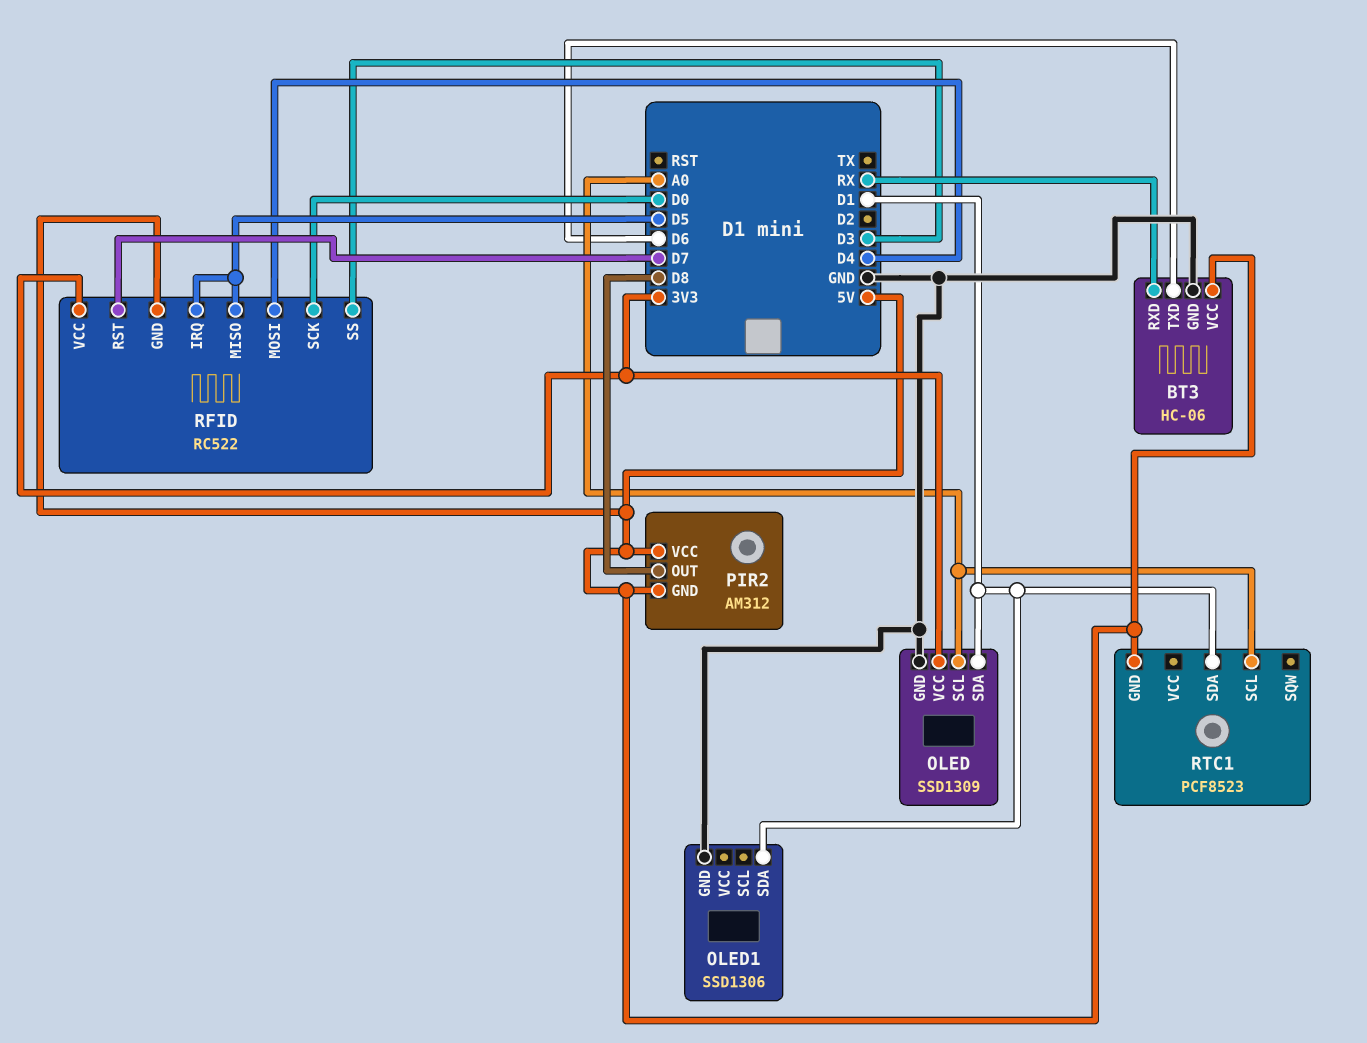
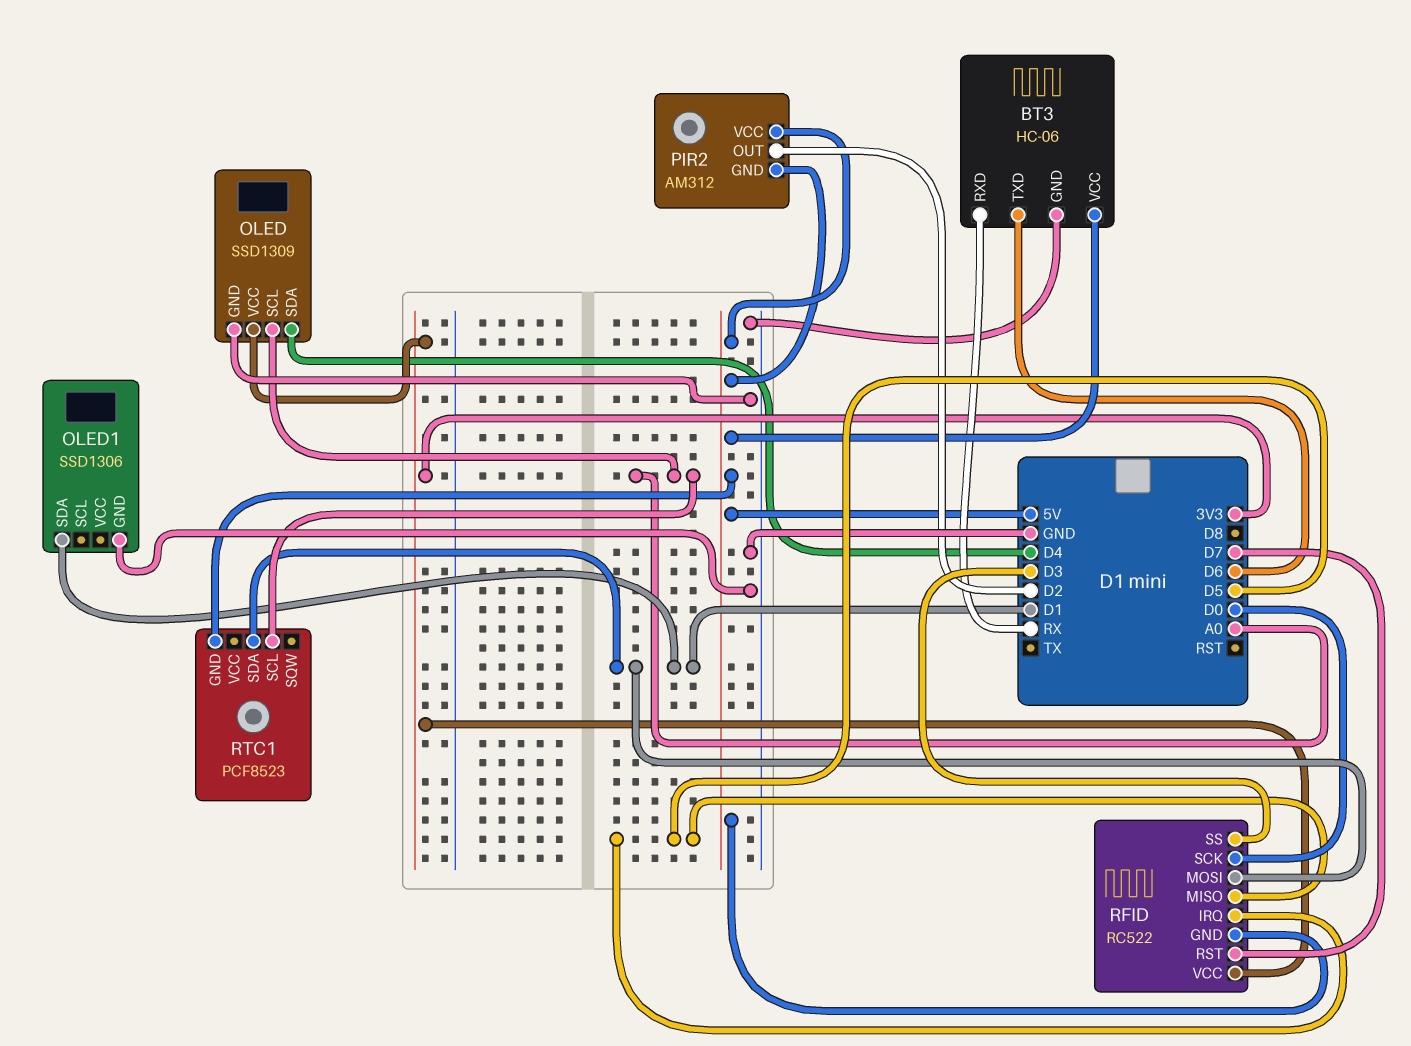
OLED pin SDA: D1 -> D4
PIR2 pin OUT: D8 -> D2
RFID pin MOSI: D4 -> D1

